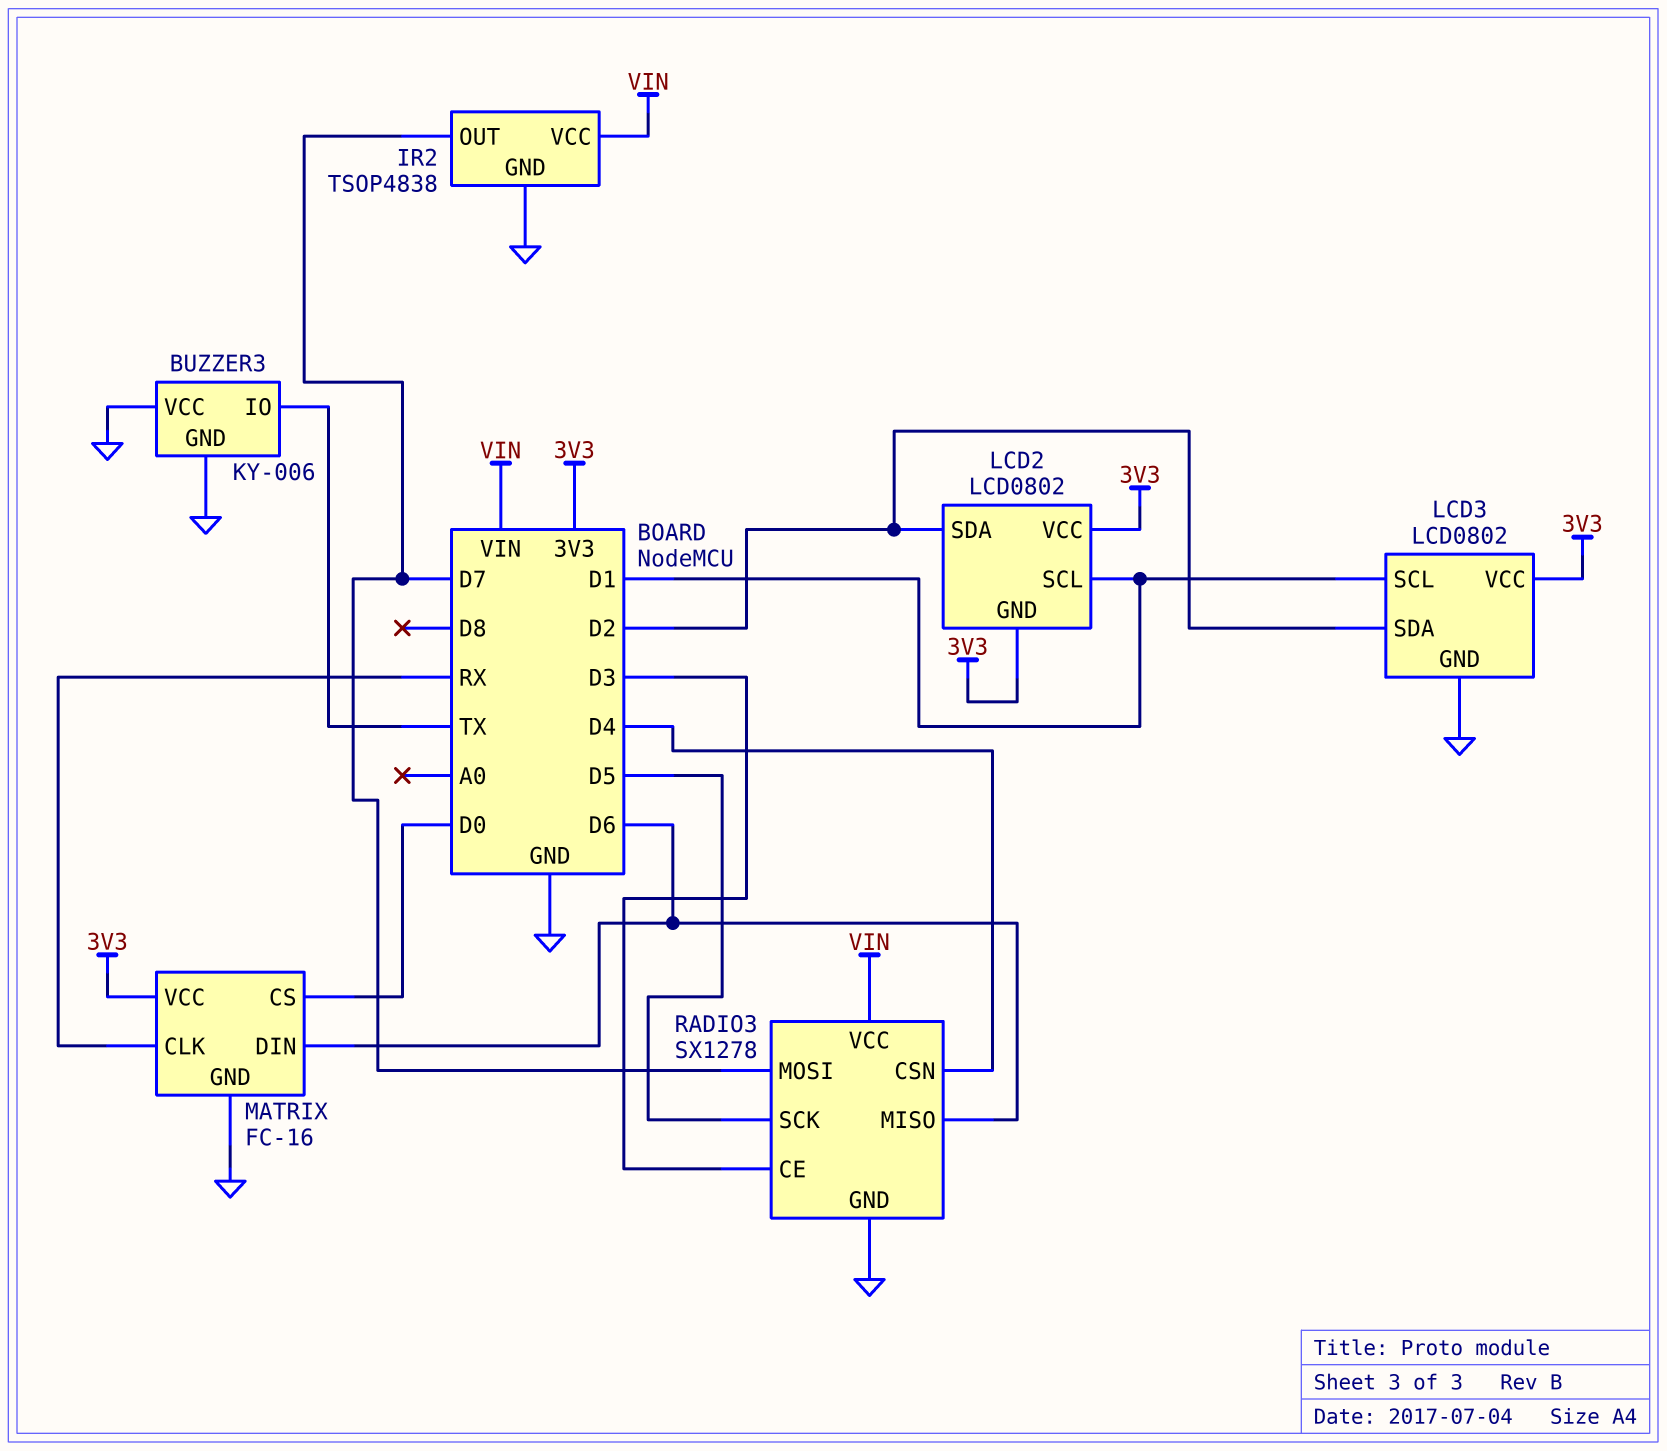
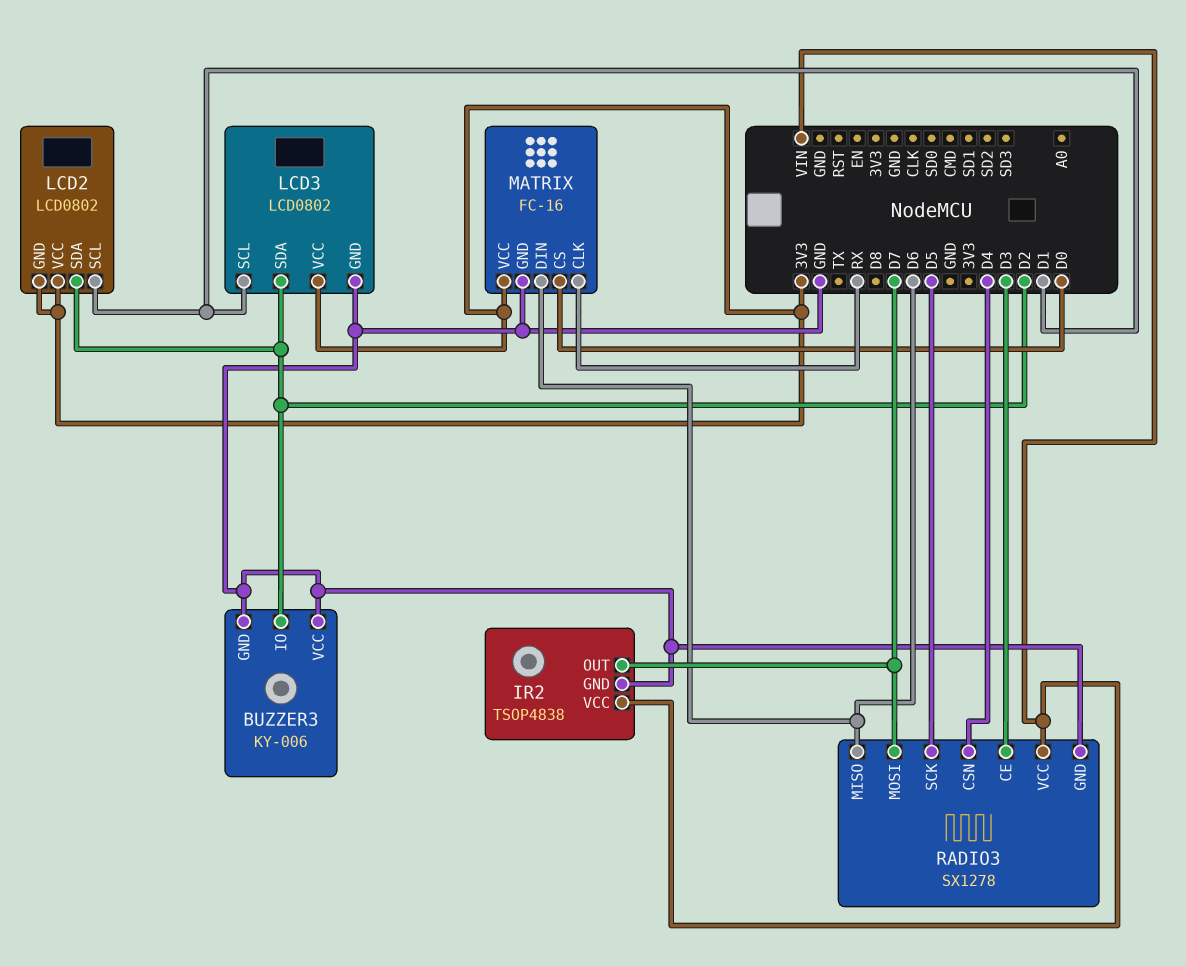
BUZZER3 pin IO: TX -> D2

